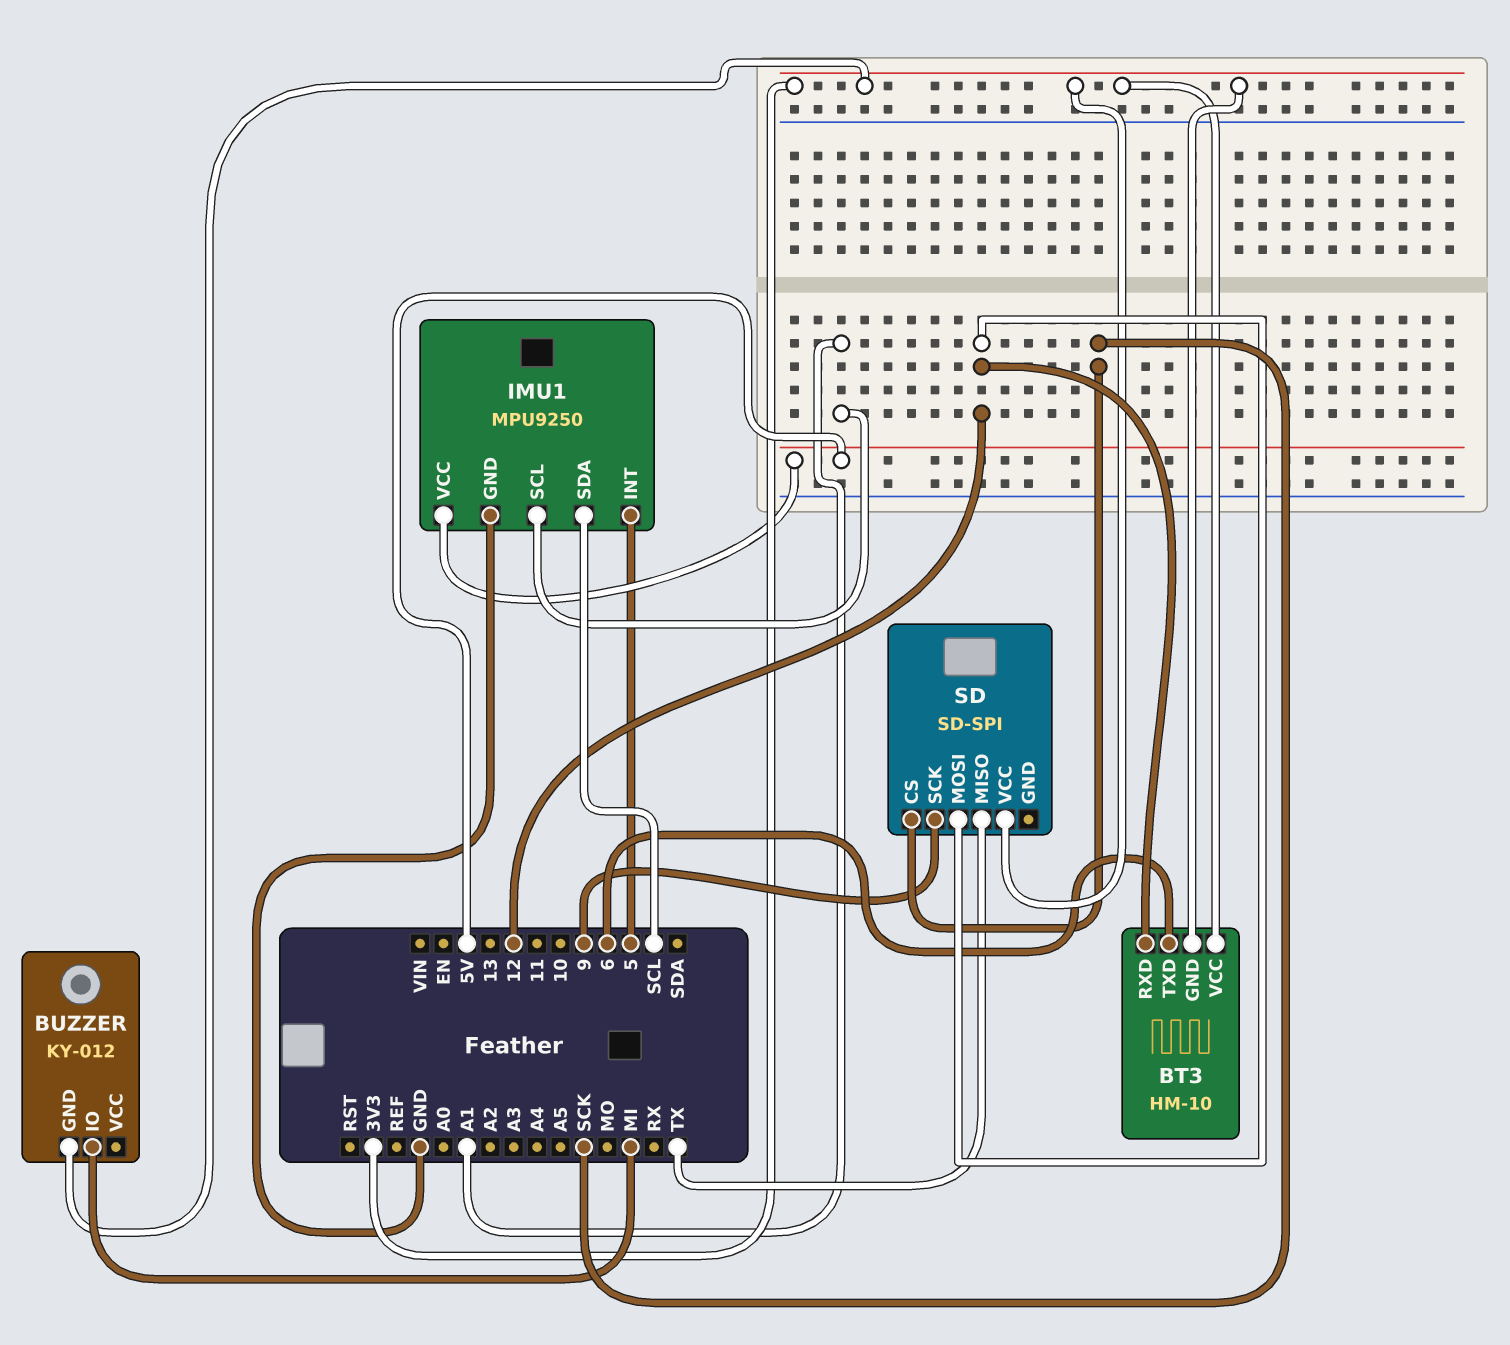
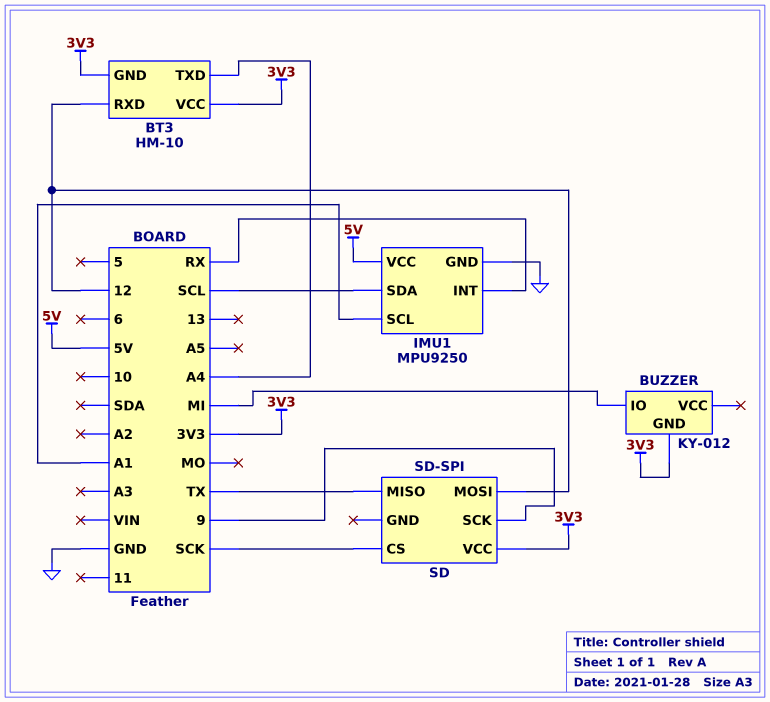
BT3 pin TXD: 6 -> A4
IMU1 pin INT: 5 -> RX

